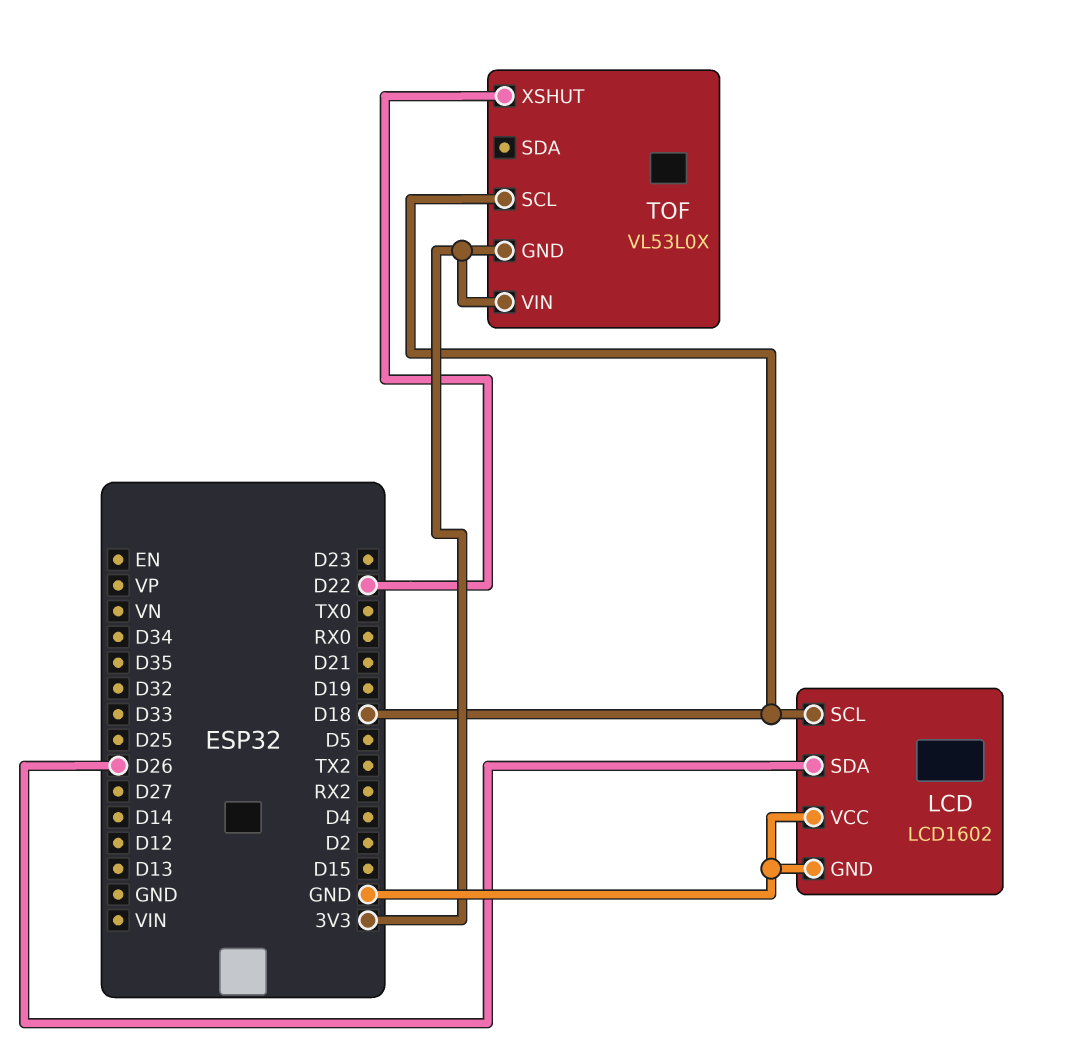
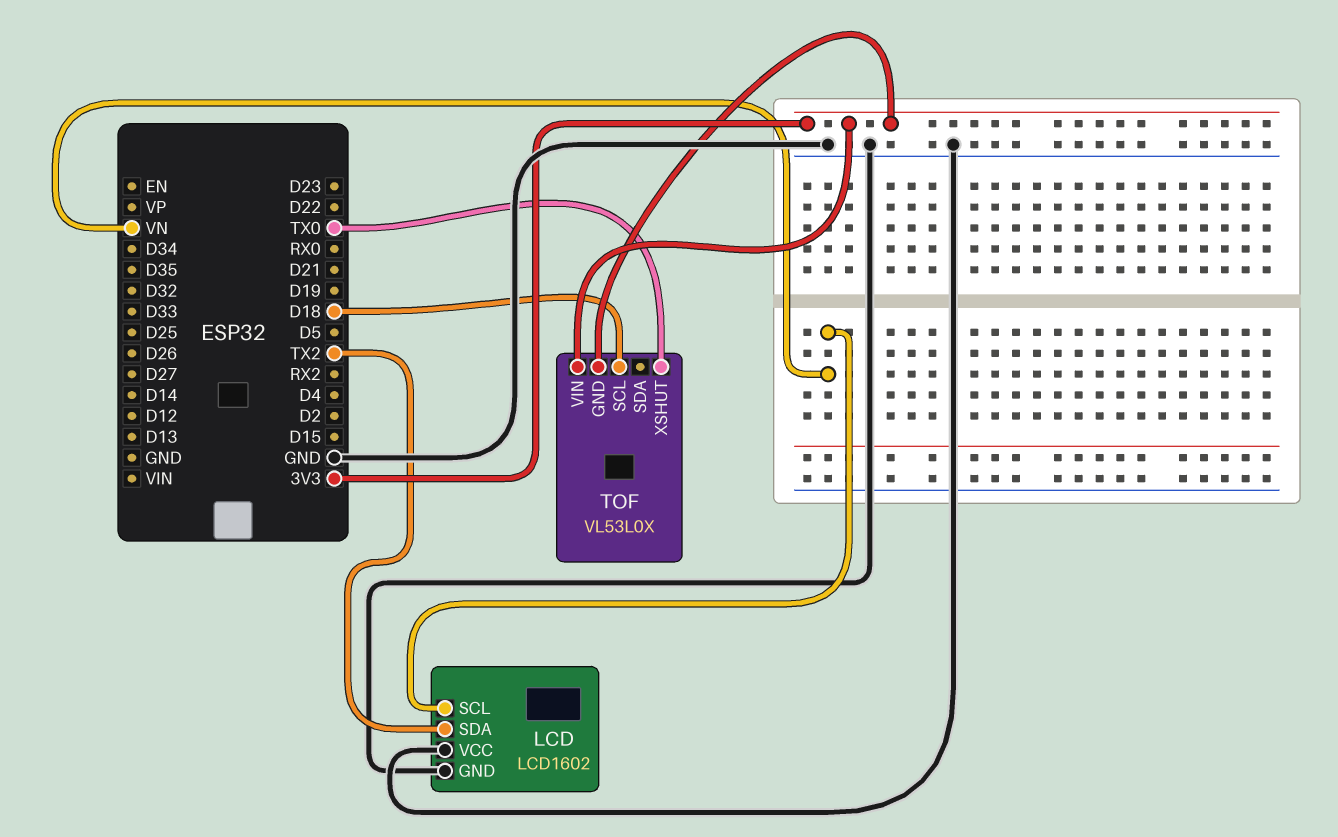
LCD pin SCL: D18 -> VN
LCD pin SDA: D26 -> TX2
TOF pin XSHUT: D22 -> TX0

